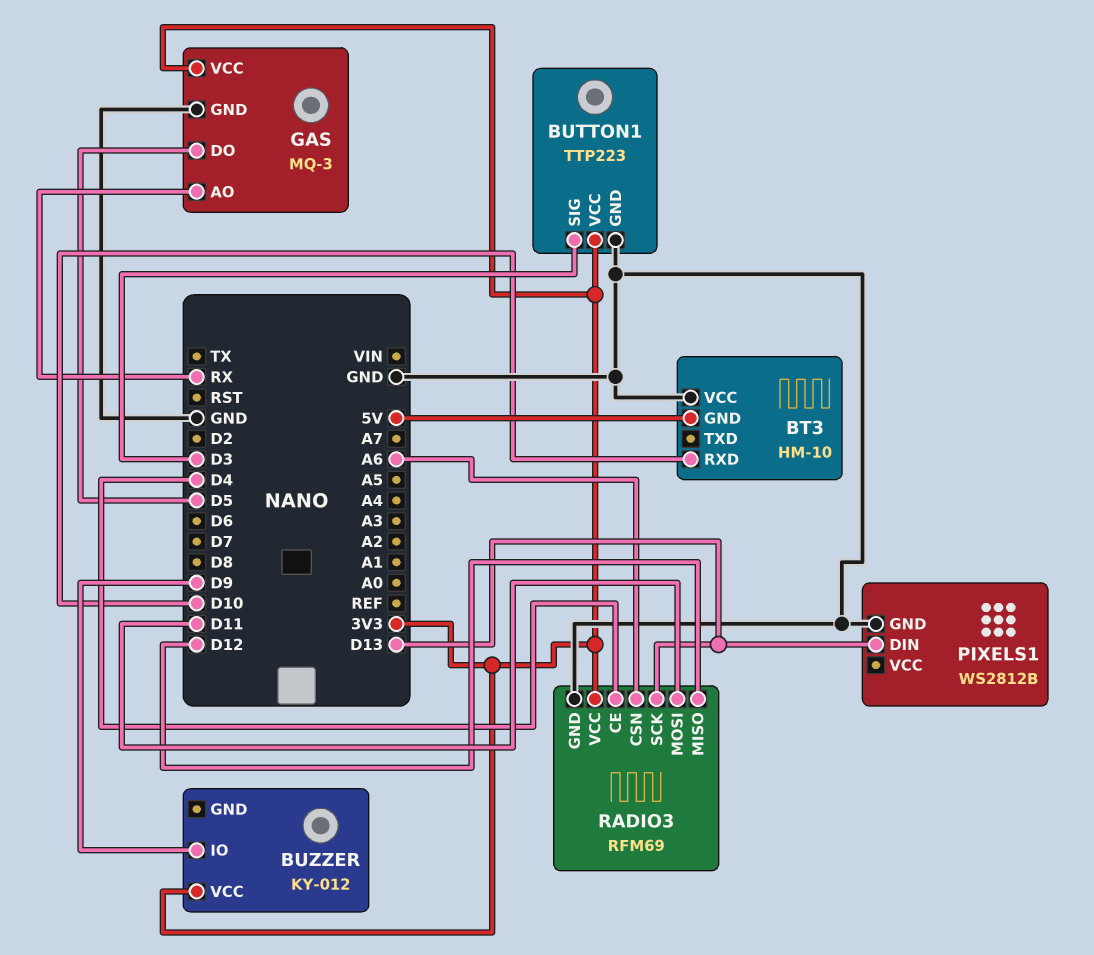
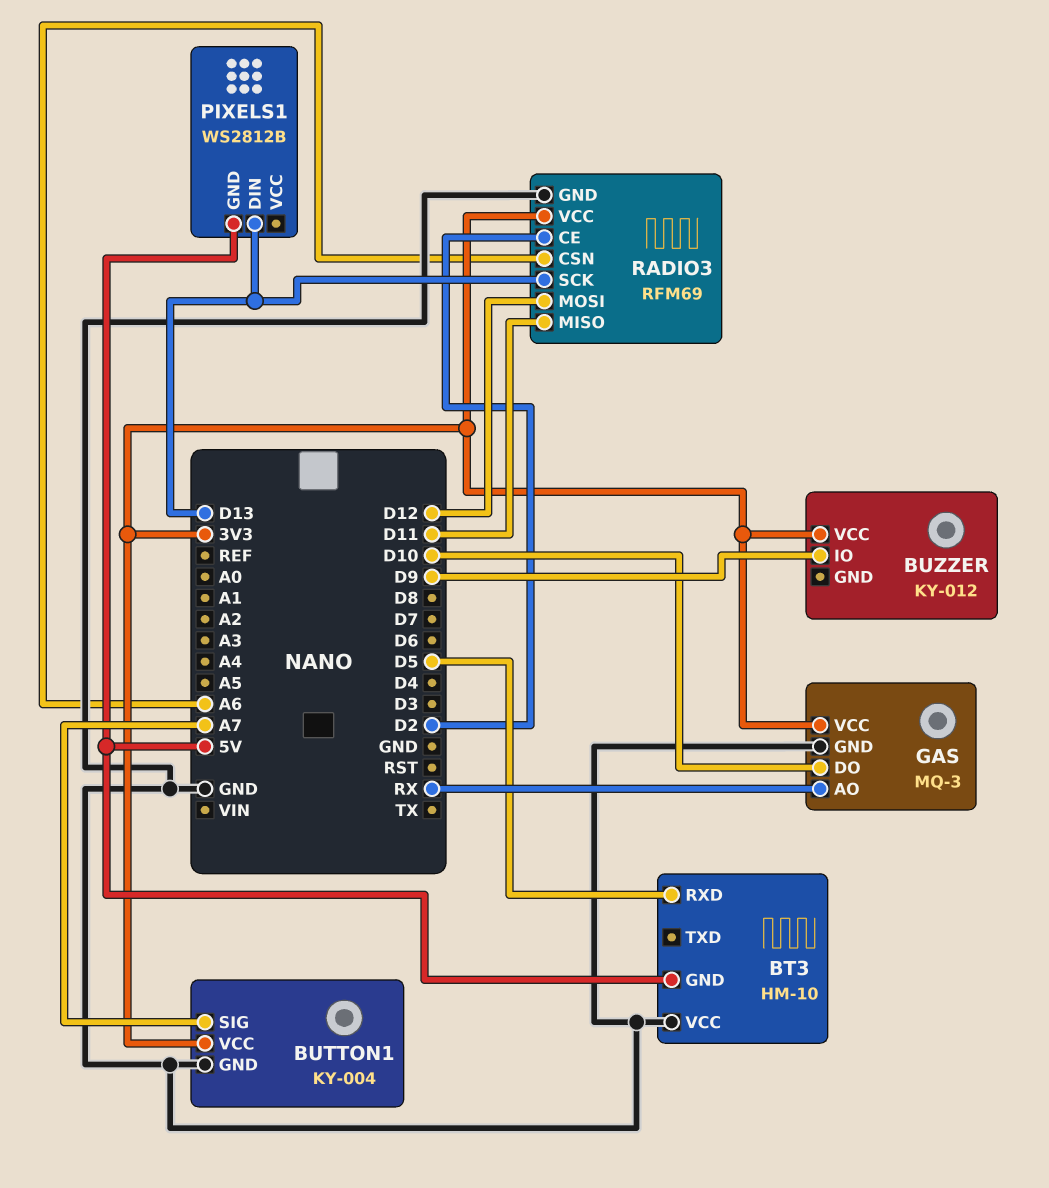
BT3 pin RXD: D10 -> D5
BUTTON1: TTP223 -> KY-004
BUTTON1 pin SIG: D3 -> A7
GAS pin DO: D5 -> D10
PIXELS1 pin GND: GND -> 5V
RADIO3 pin CE: D4 -> D2
RADIO3 pin MISO: D12 -> D11
RADIO3 pin MOSI: D11 -> D12

